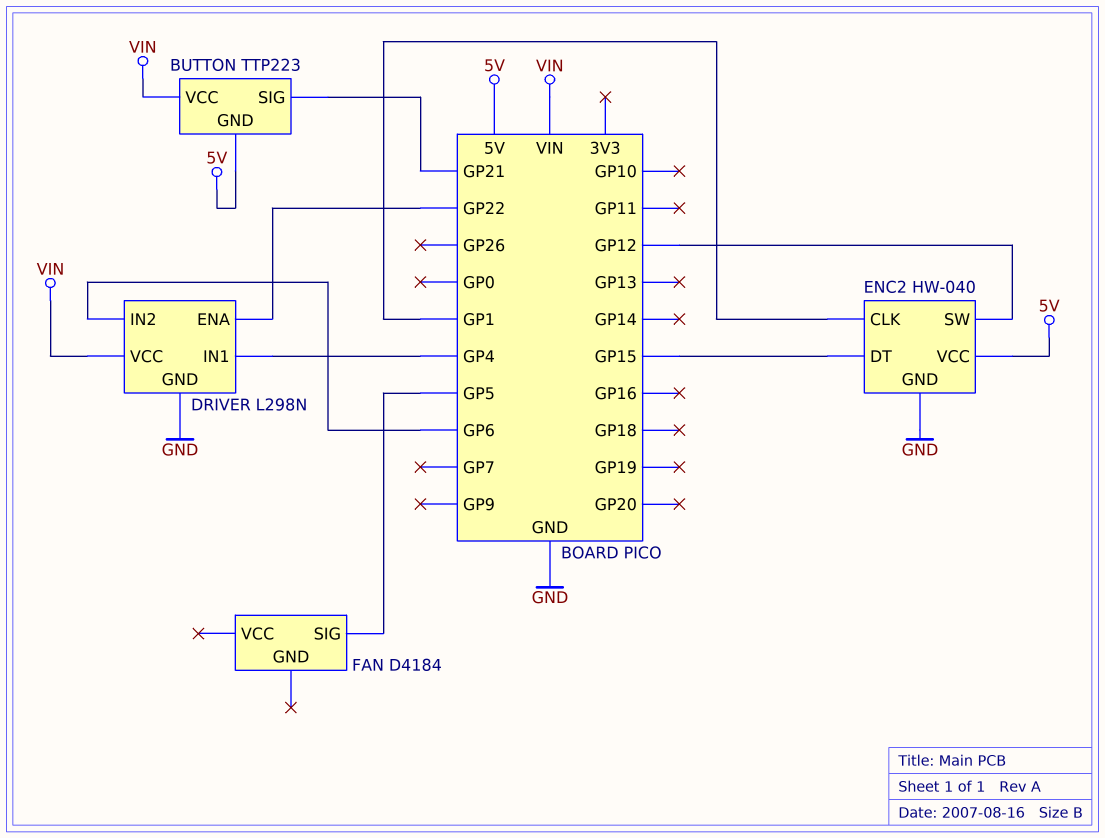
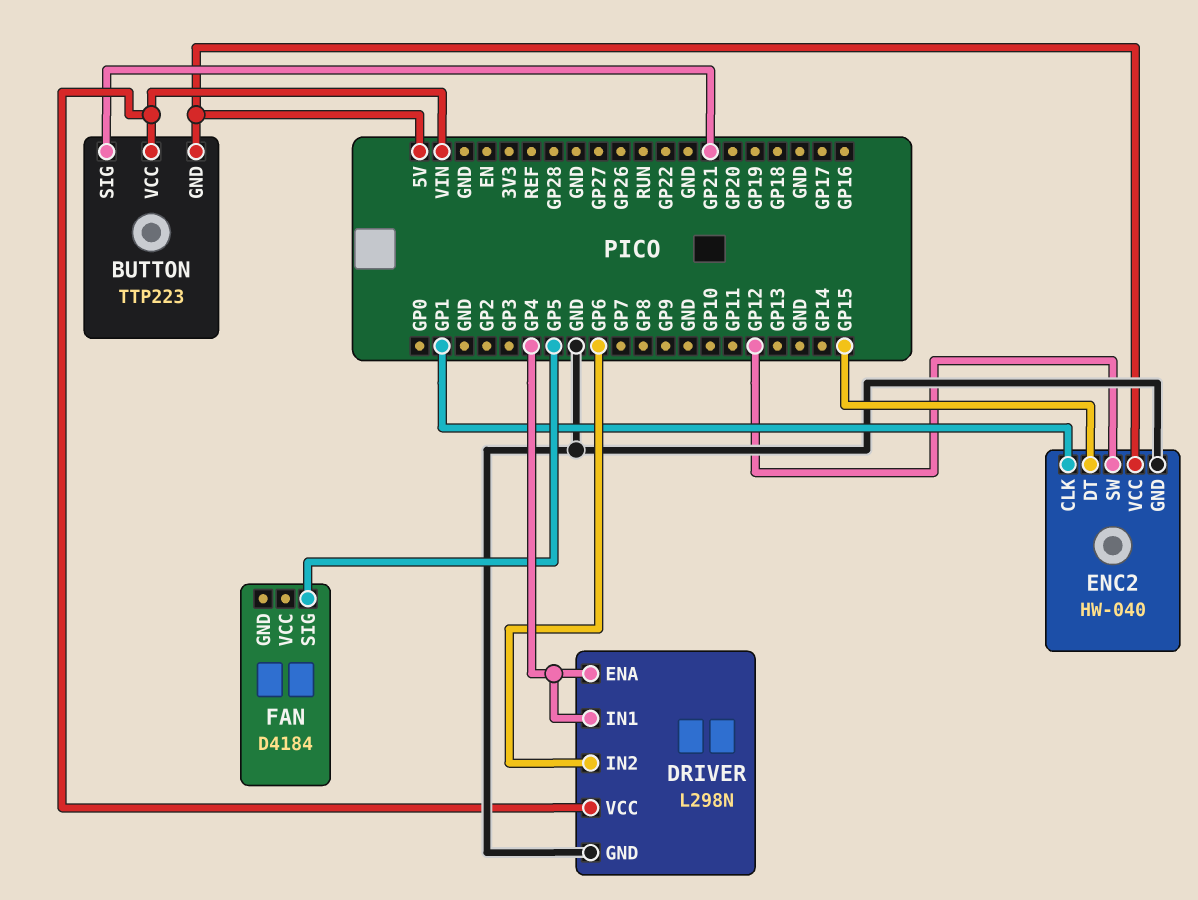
DRIVER pin ENA: GP22 -> GP4

